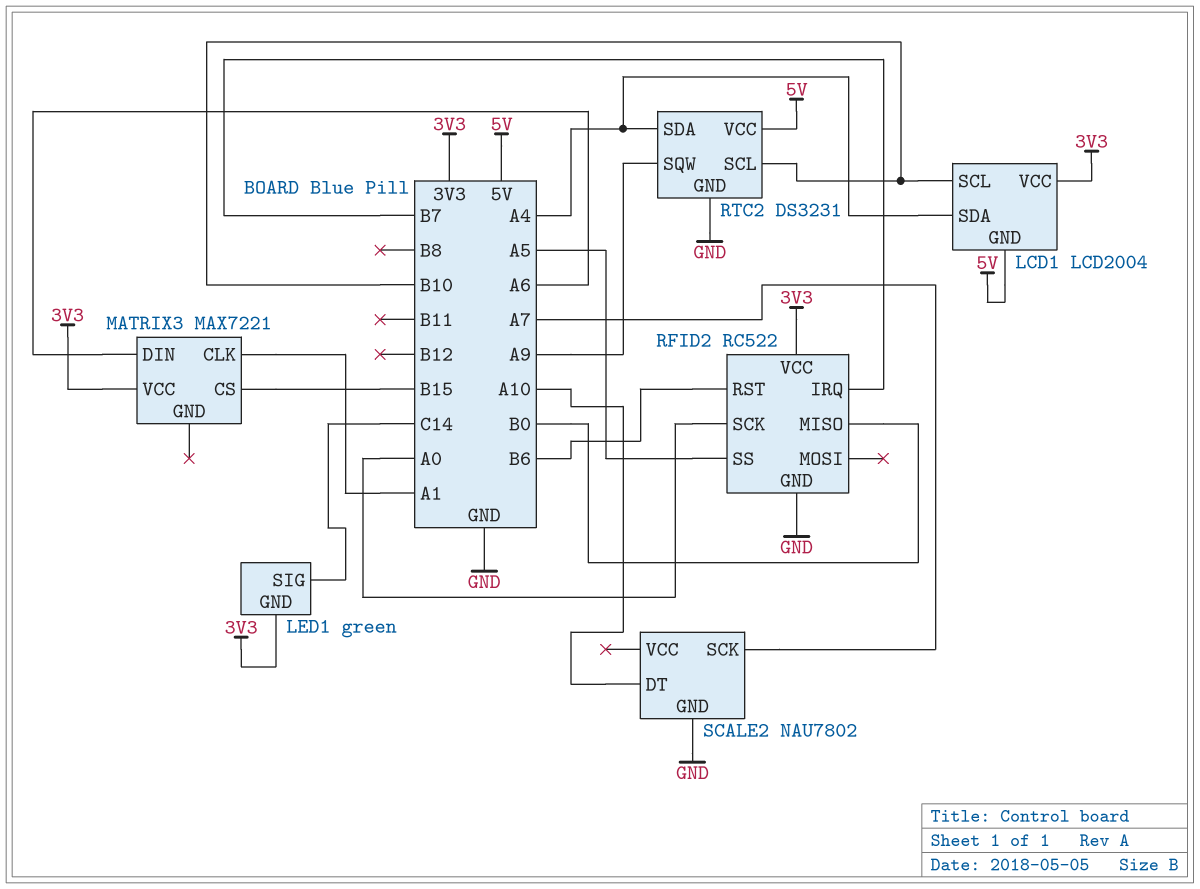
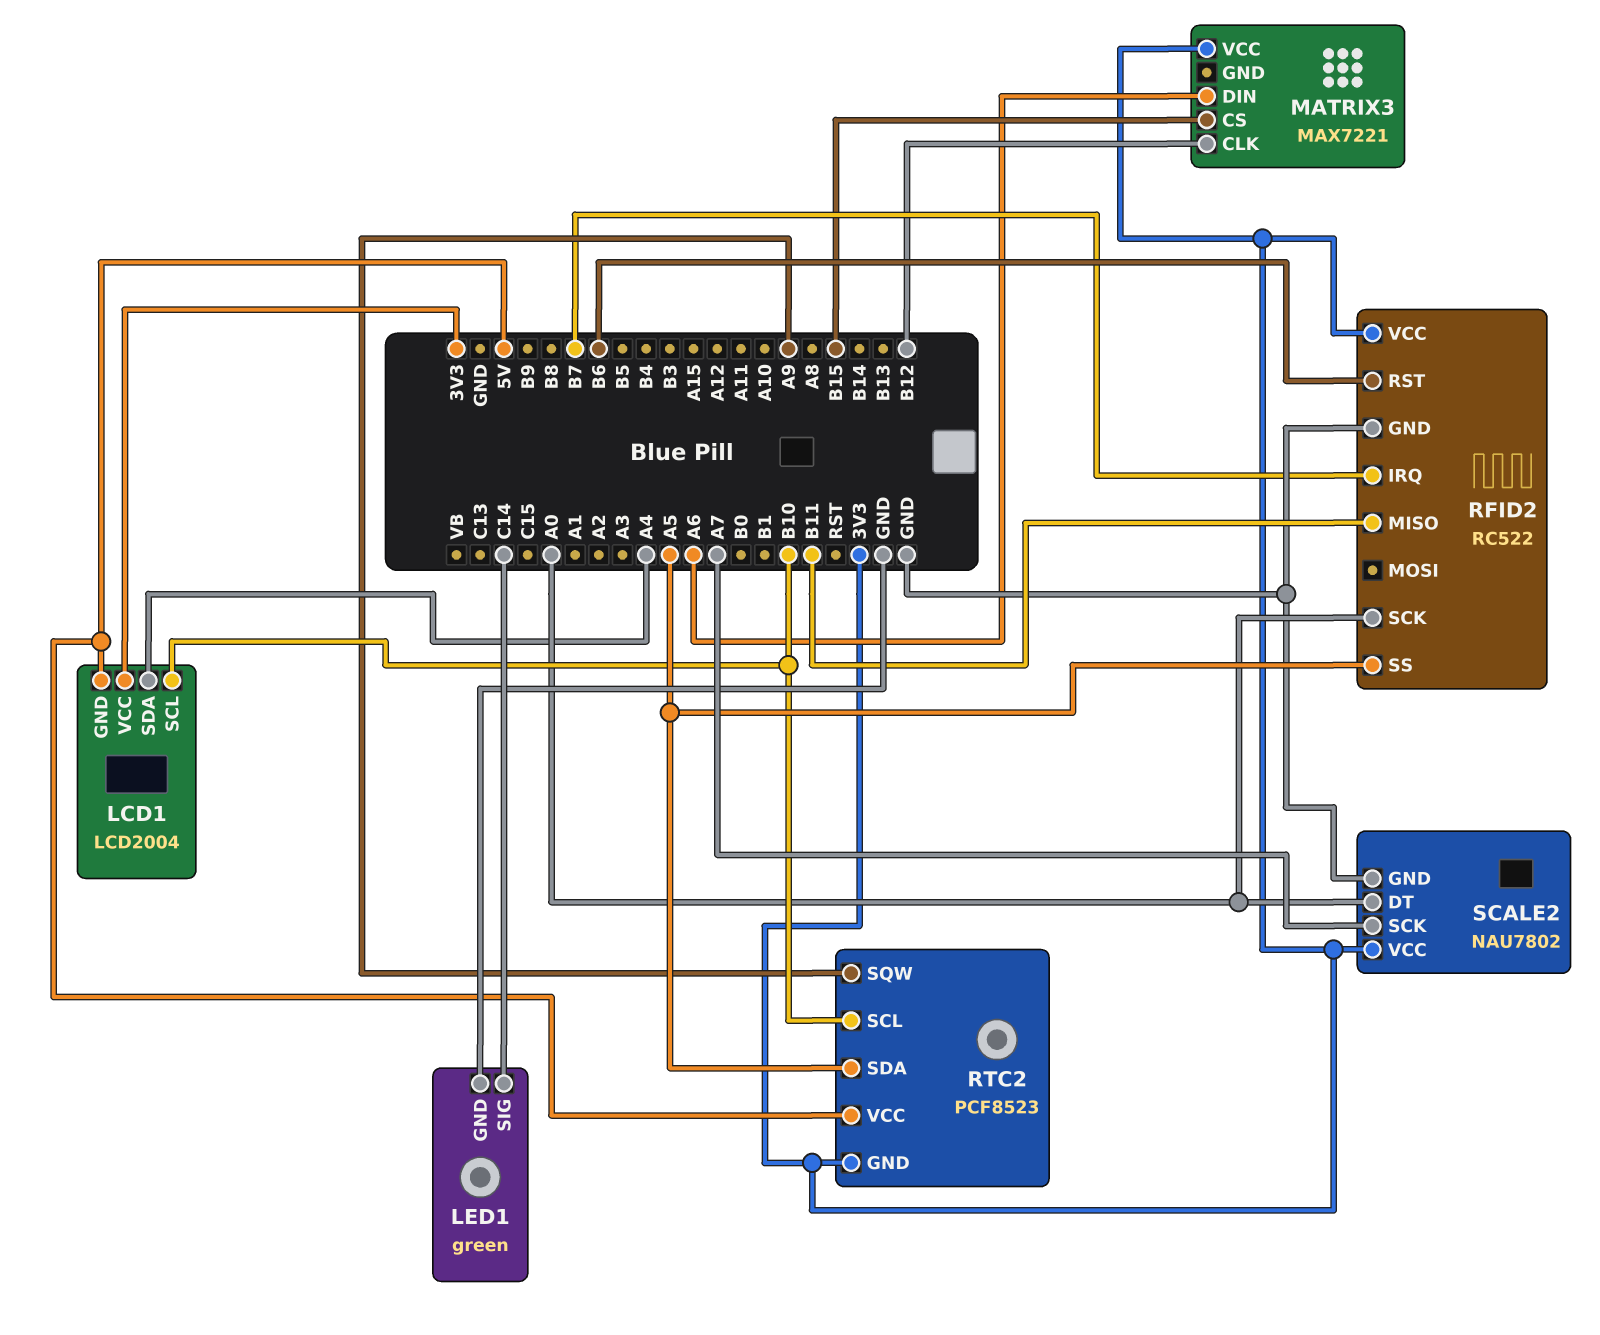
LED1 pin GND: 3V3 -> GND
MATRIX3 pin CLK: A1 -> B12
RFID2 pin MISO: B0 -> B11
RTC2: DS3231 -> PCF8523
RTC2 pin GND: GND -> 3V3
RTC2 pin SDA: A4 -> A5
SCALE2 pin DT: A10 -> A0
SCALE2 pin VCC: none -> 3V3

